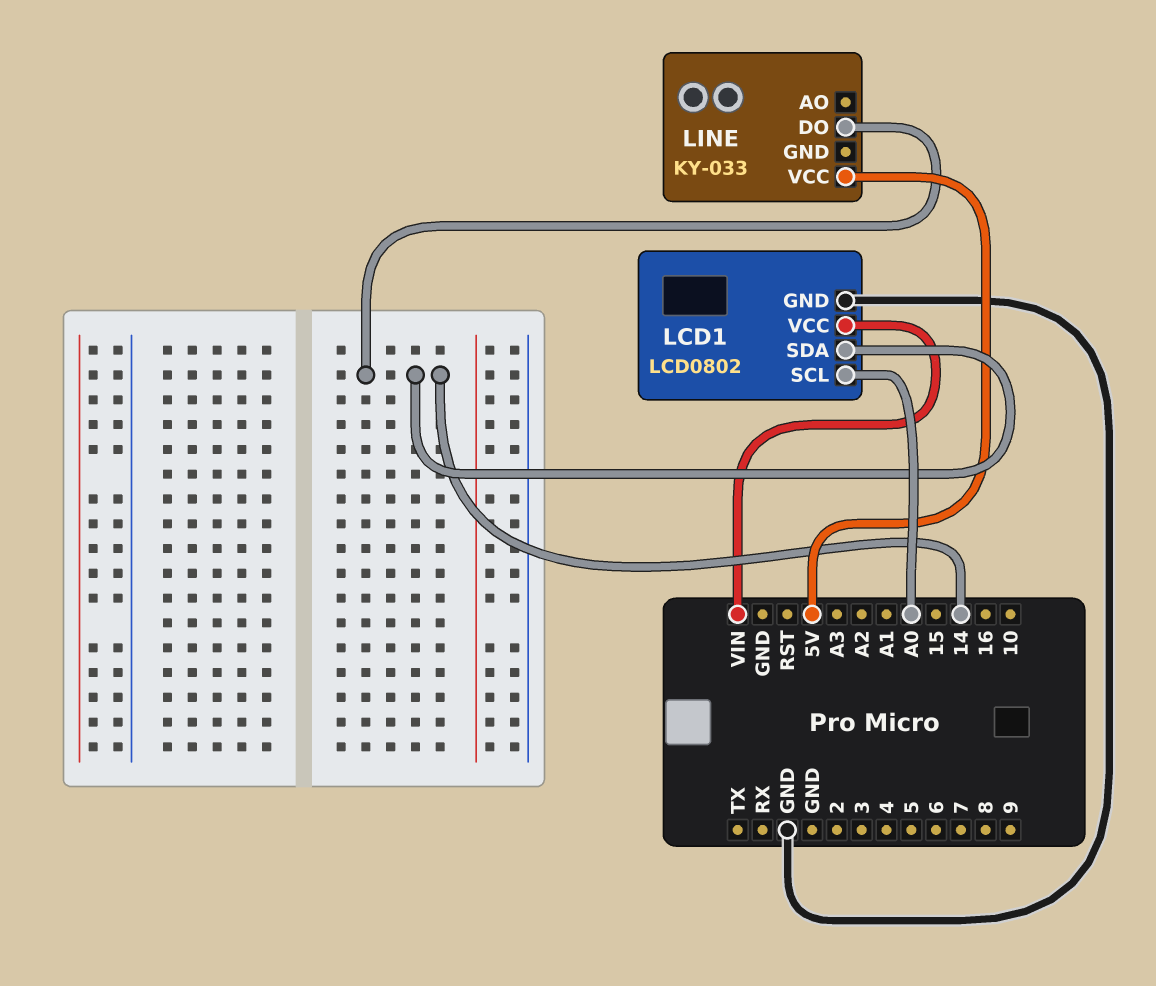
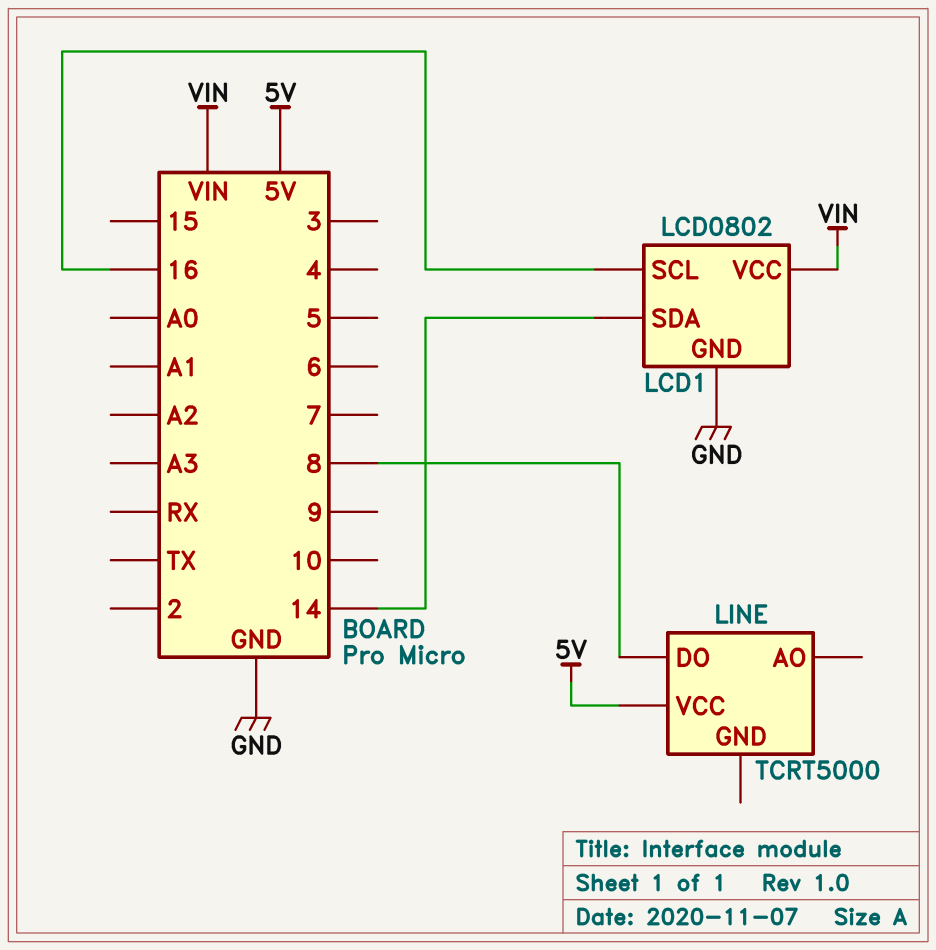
LCD1 pin SCL: A0 -> 16
LINE: KY-033 -> TCRT5000
LINE pin DO: 14 -> 8

